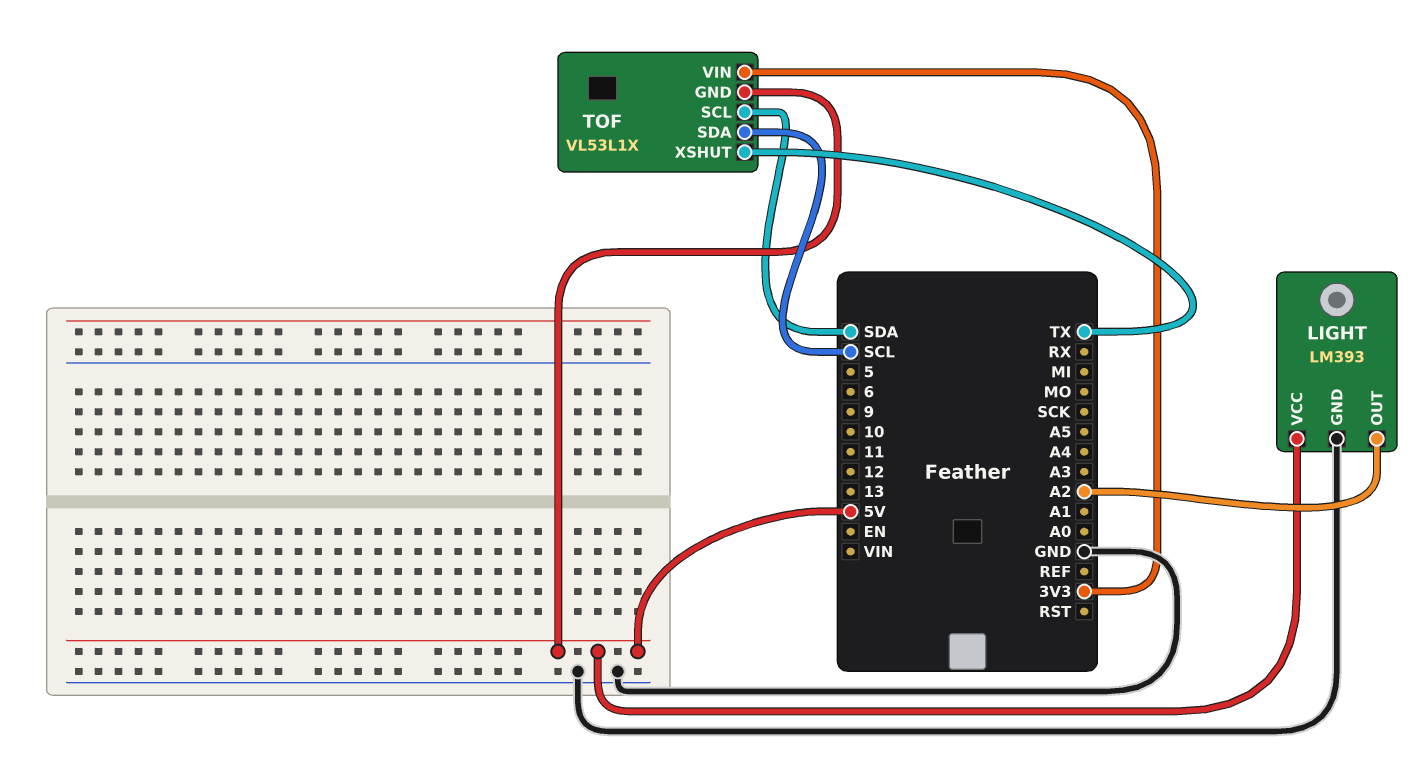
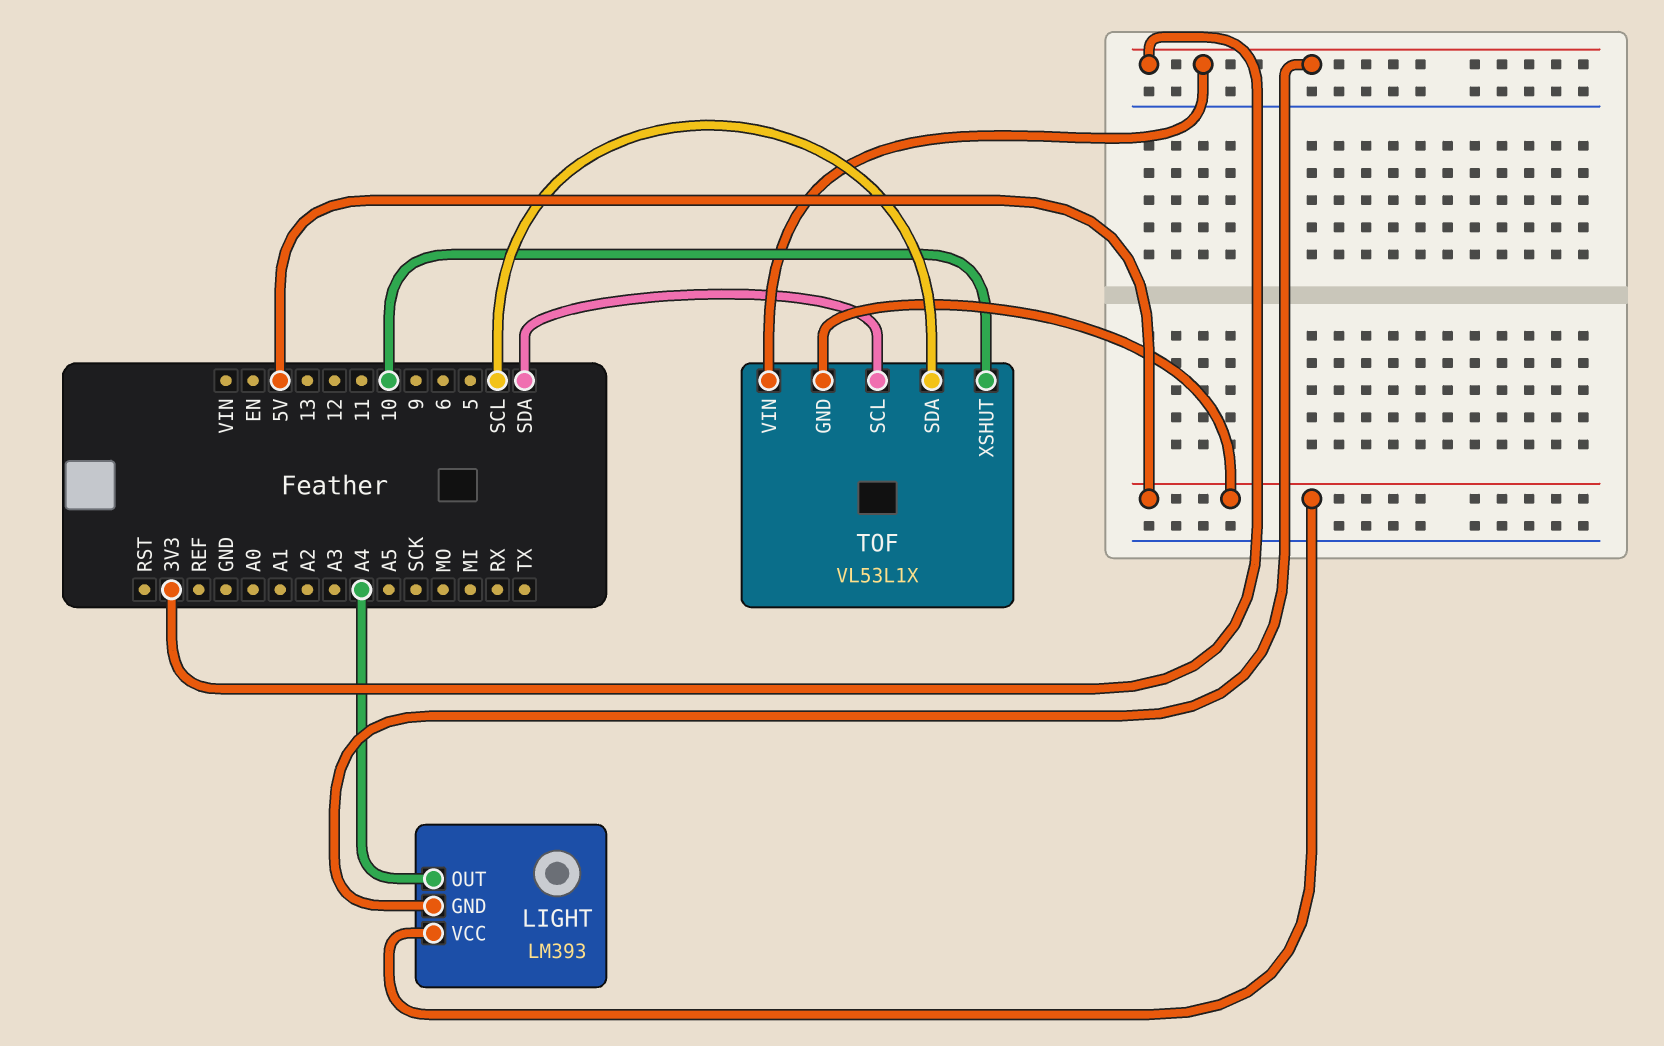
LIGHT pin GND: GND -> 3V3
LIGHT pin OUT: A2 -> A4
TOF pin XSHUT: TX -> 10

